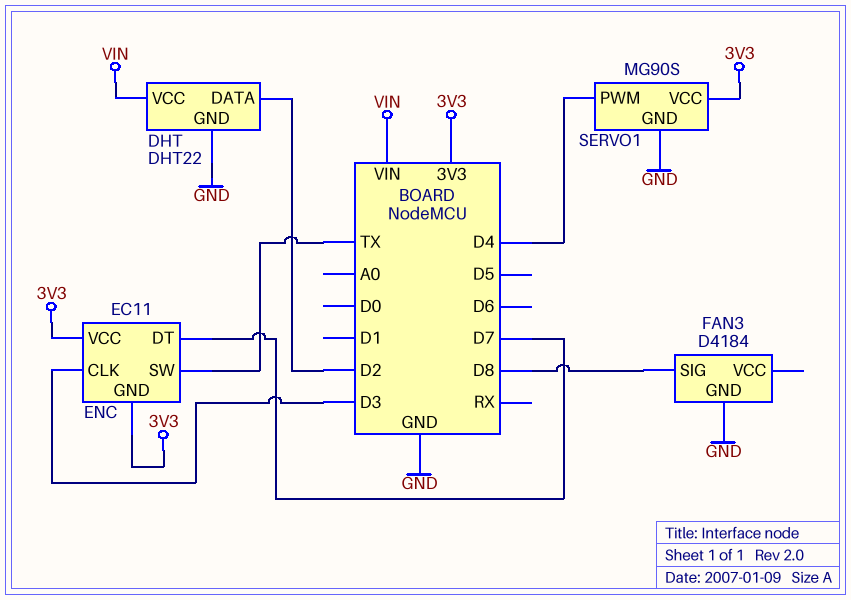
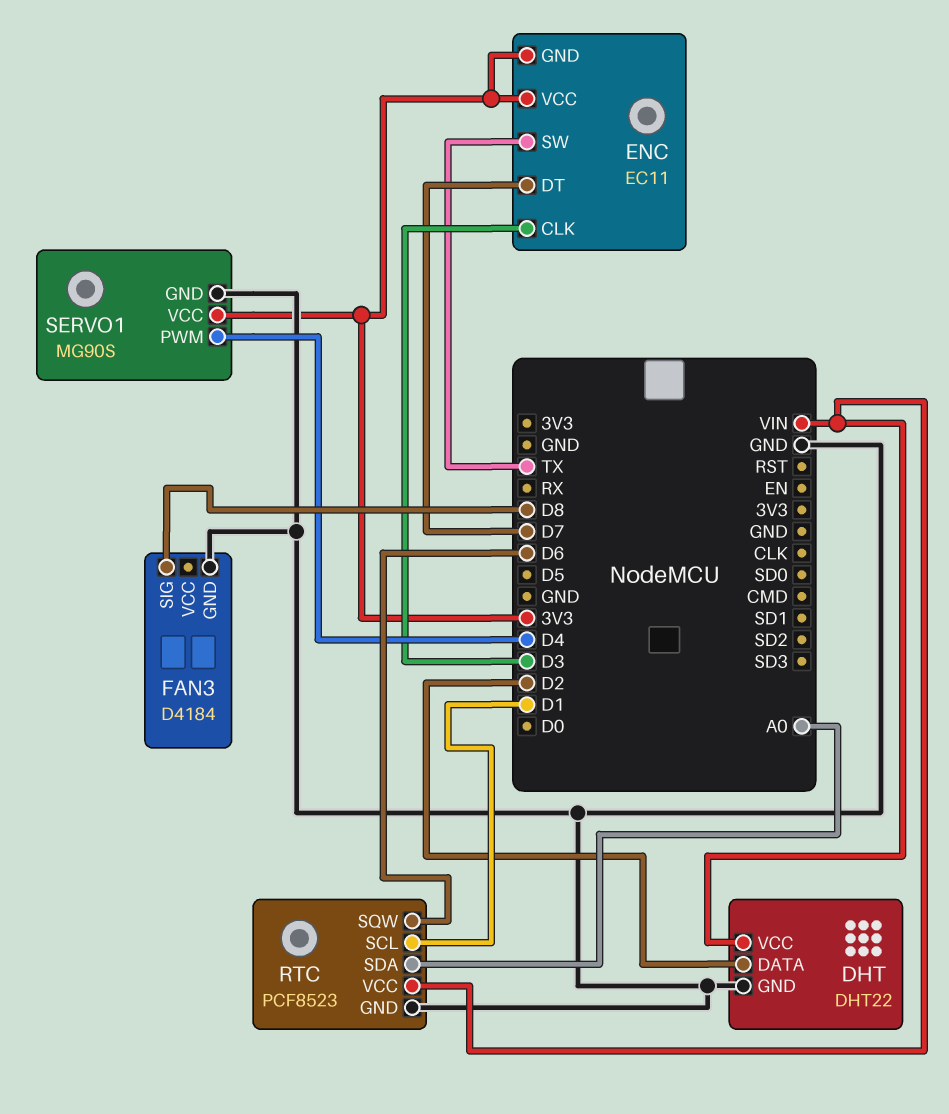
RTC: none -> PCF8523
RTC pin GND: none -> GND
RTC pin SCL: none -> D1
RTC pin SDA: none -> A0
RTC pin SQW: none -> D6
RTC pin VCC: none -> VIN

